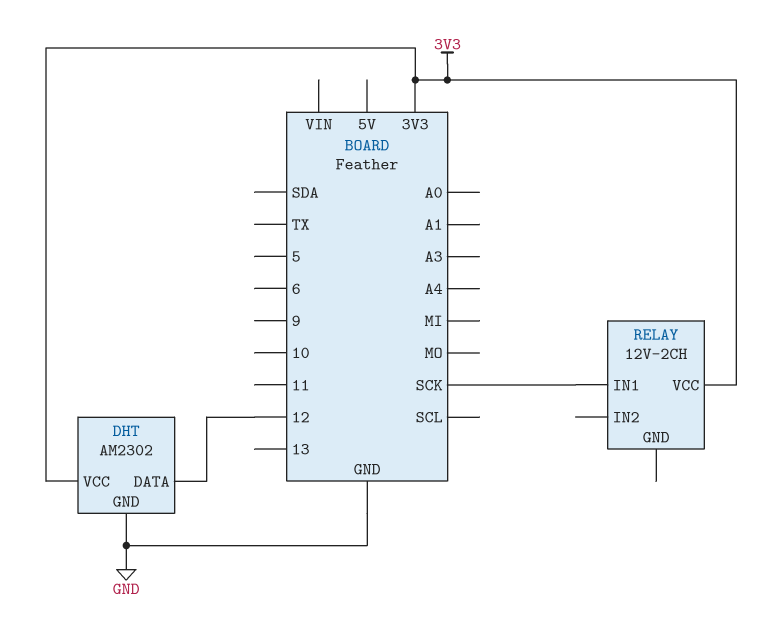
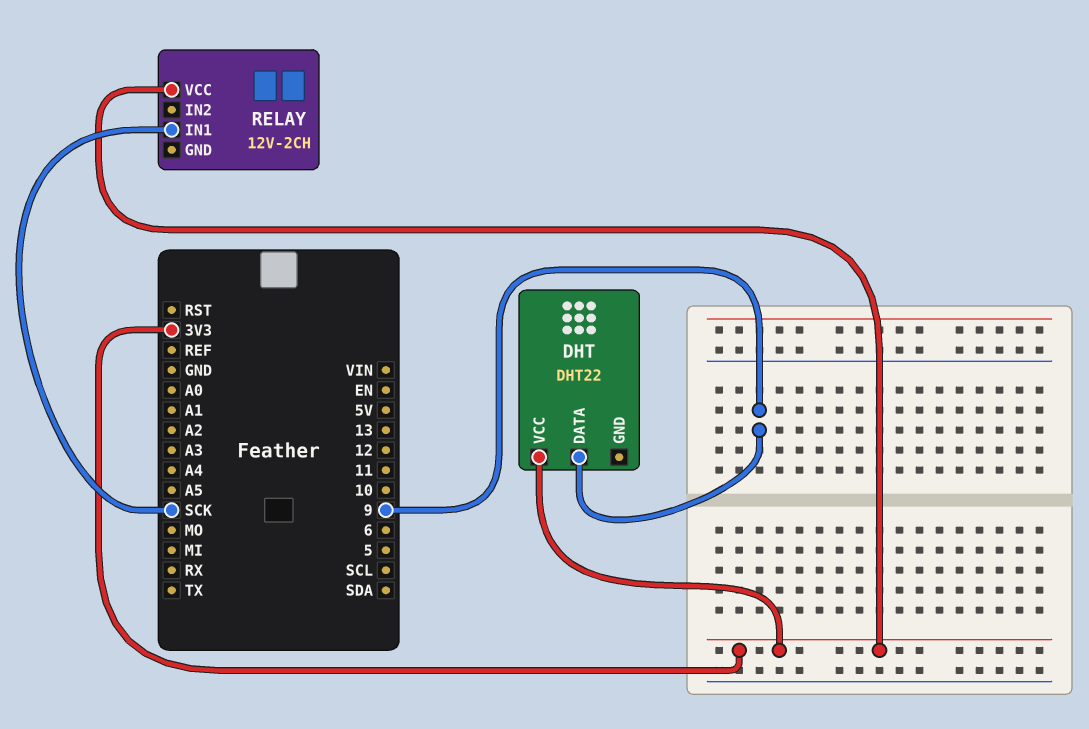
DHT: AM2302 -> DHT22
DHT pin DATA: 12 -> 9
DHT pin GND: GND -> none

